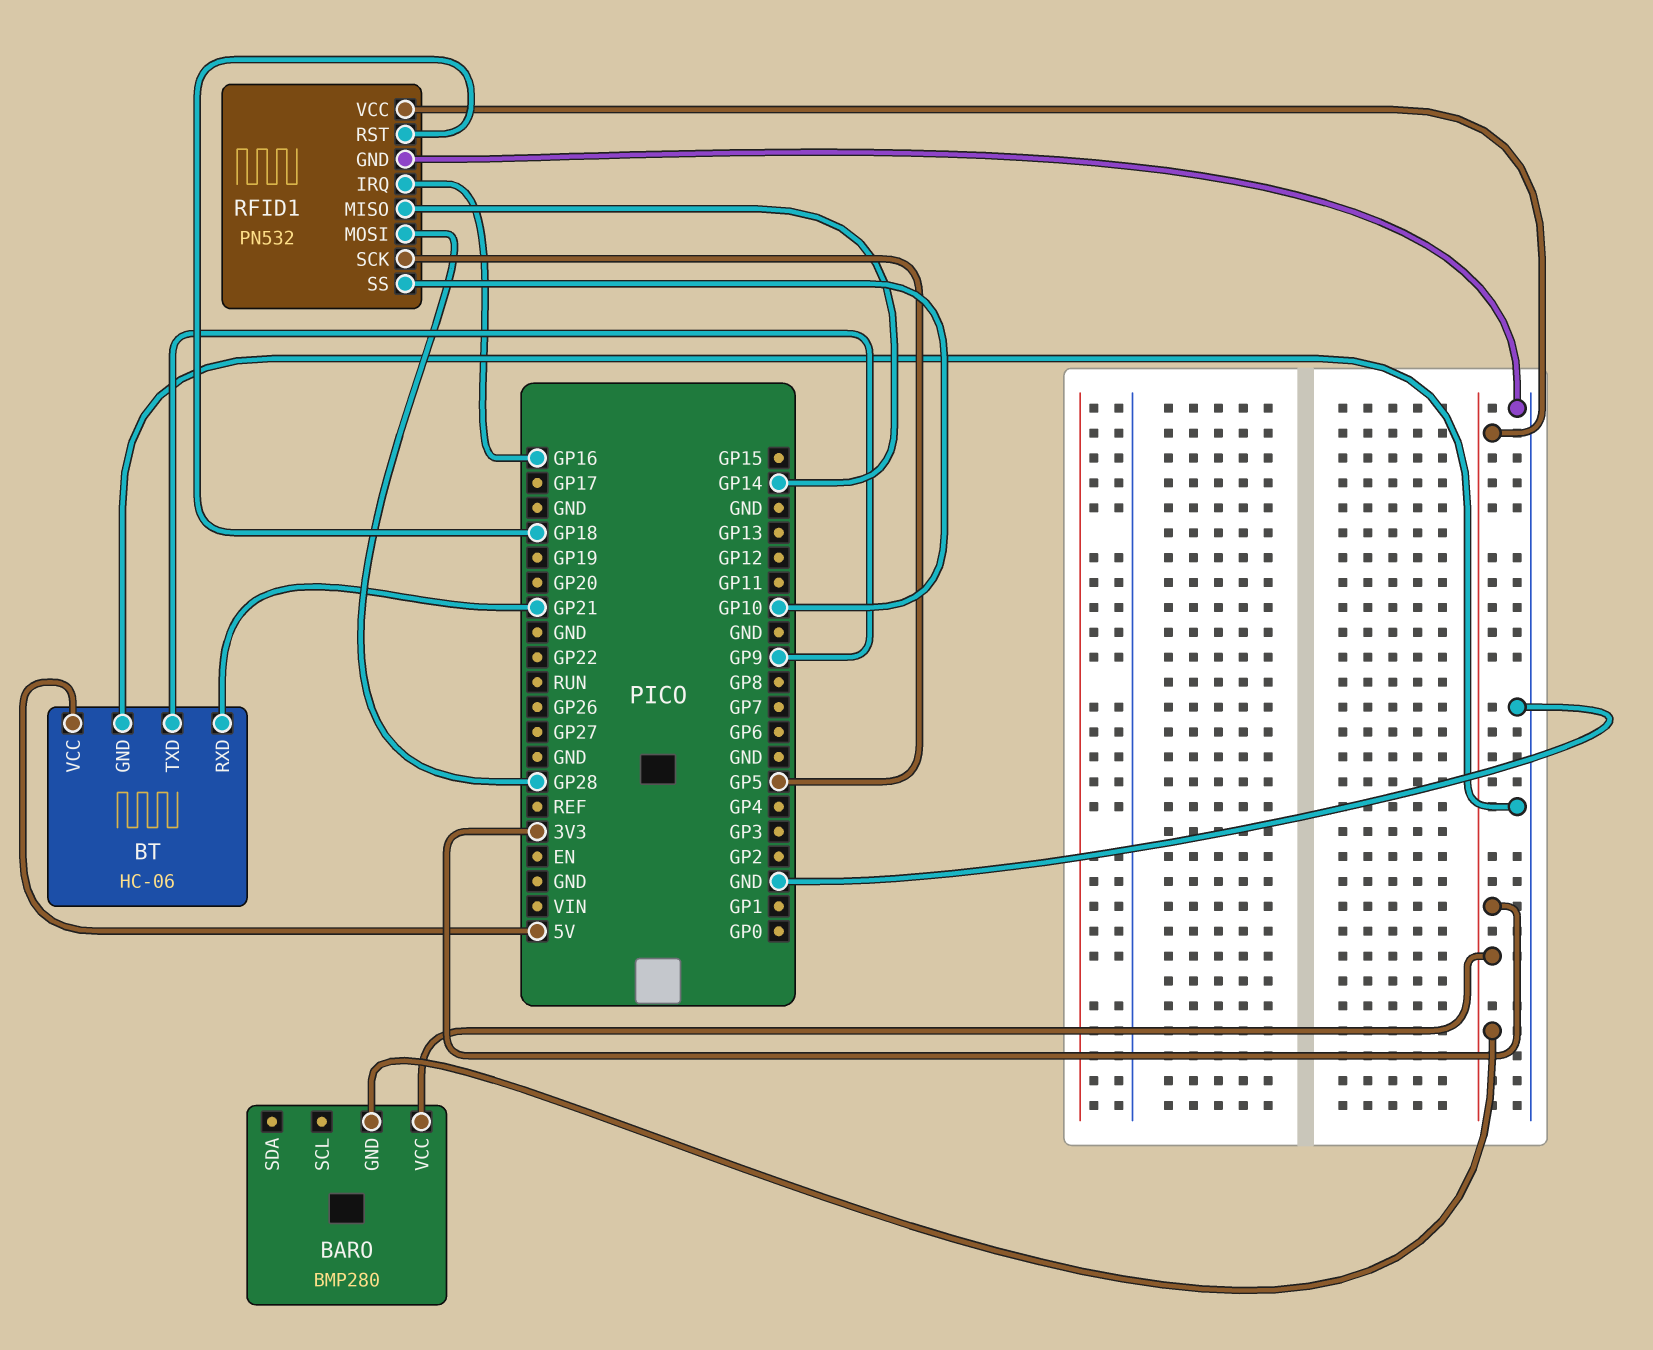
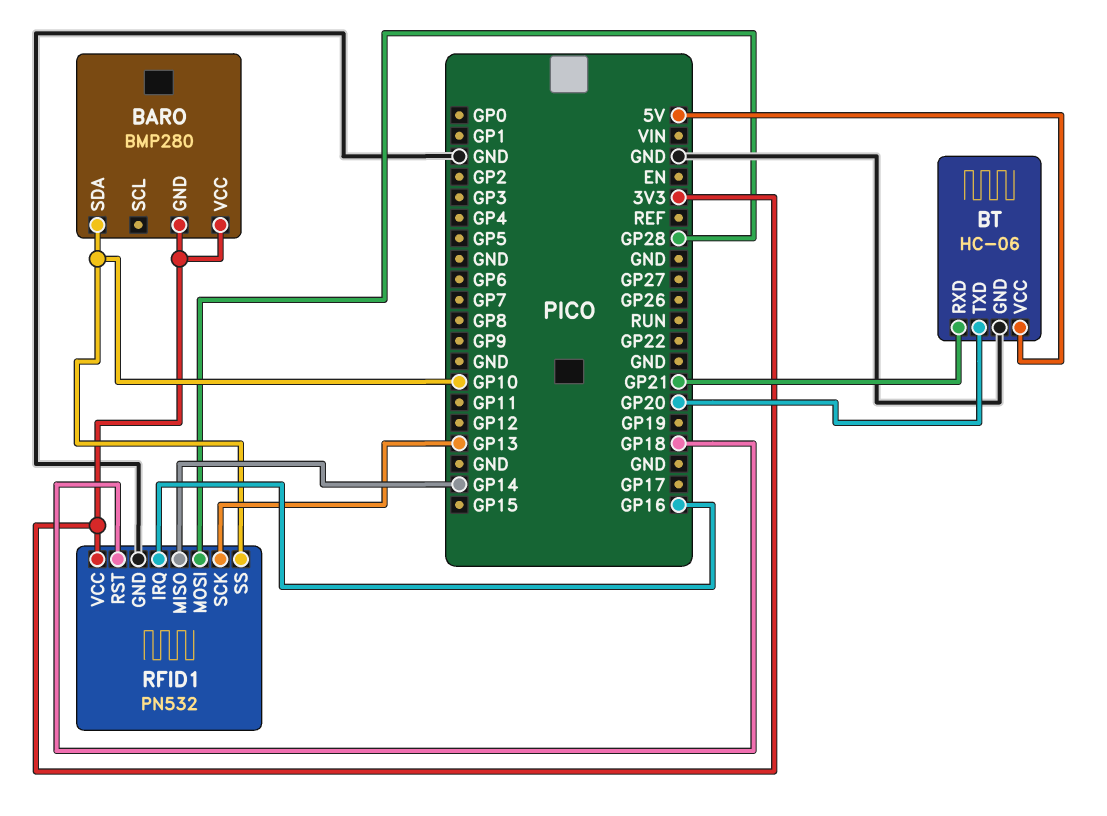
BARO pin SDA: none -> GP10
BT pin TXD: GP9 -> GP20
RFID1 pin SCK: GP5 -> GP13

